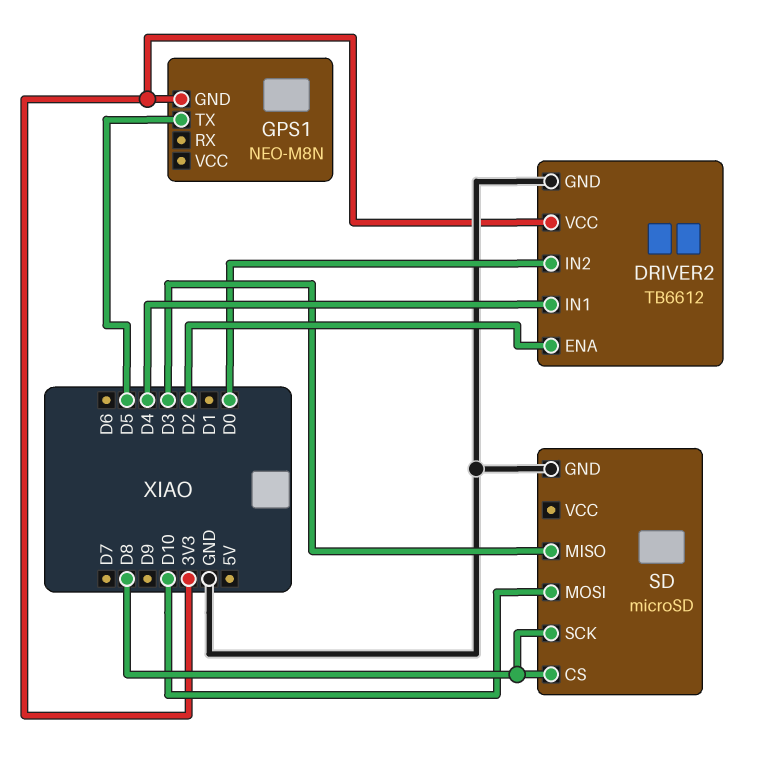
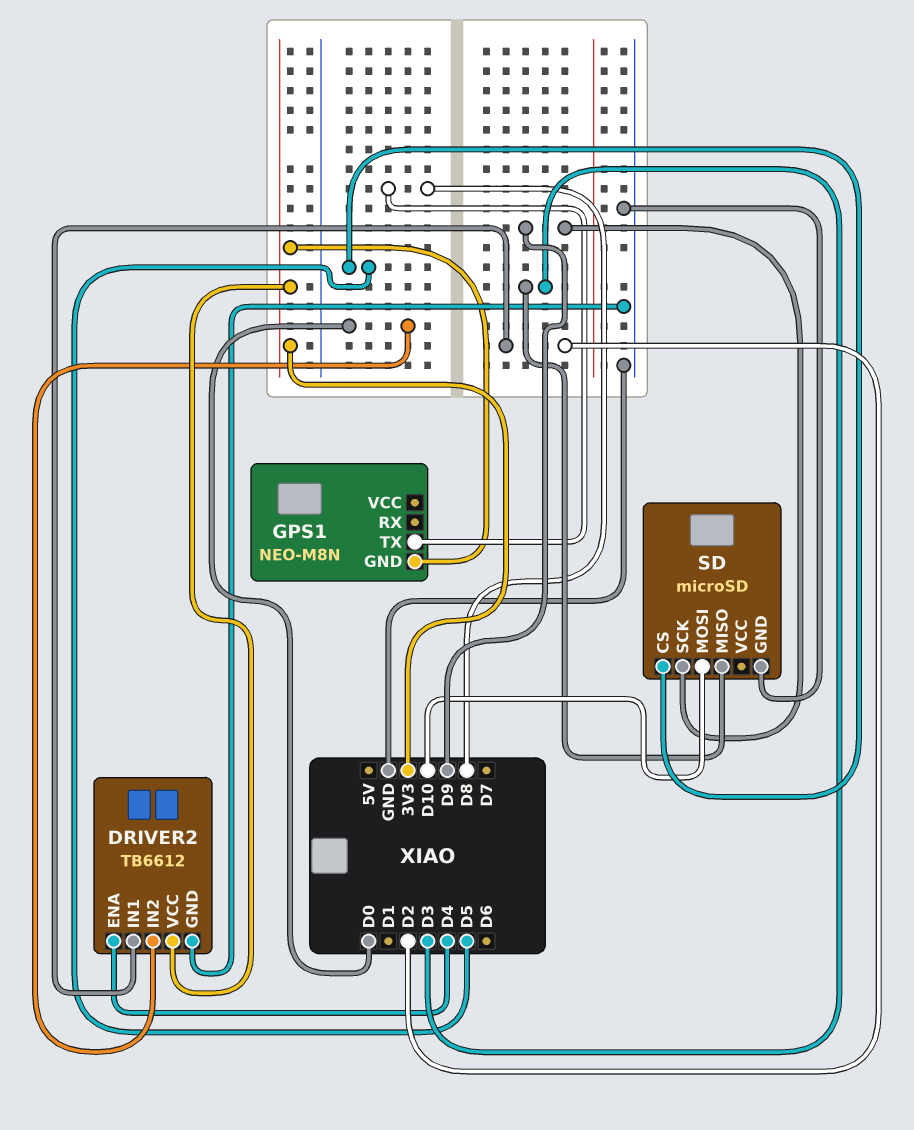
DRIVER2 pin ENA: D2 -> D4
DRIVER2 pin IN1: D4 -> D2
GPS1 pin TX: D5 -> D8
SD pin CS: D8 -> D5
SD pin SCK: D8 -> D9

